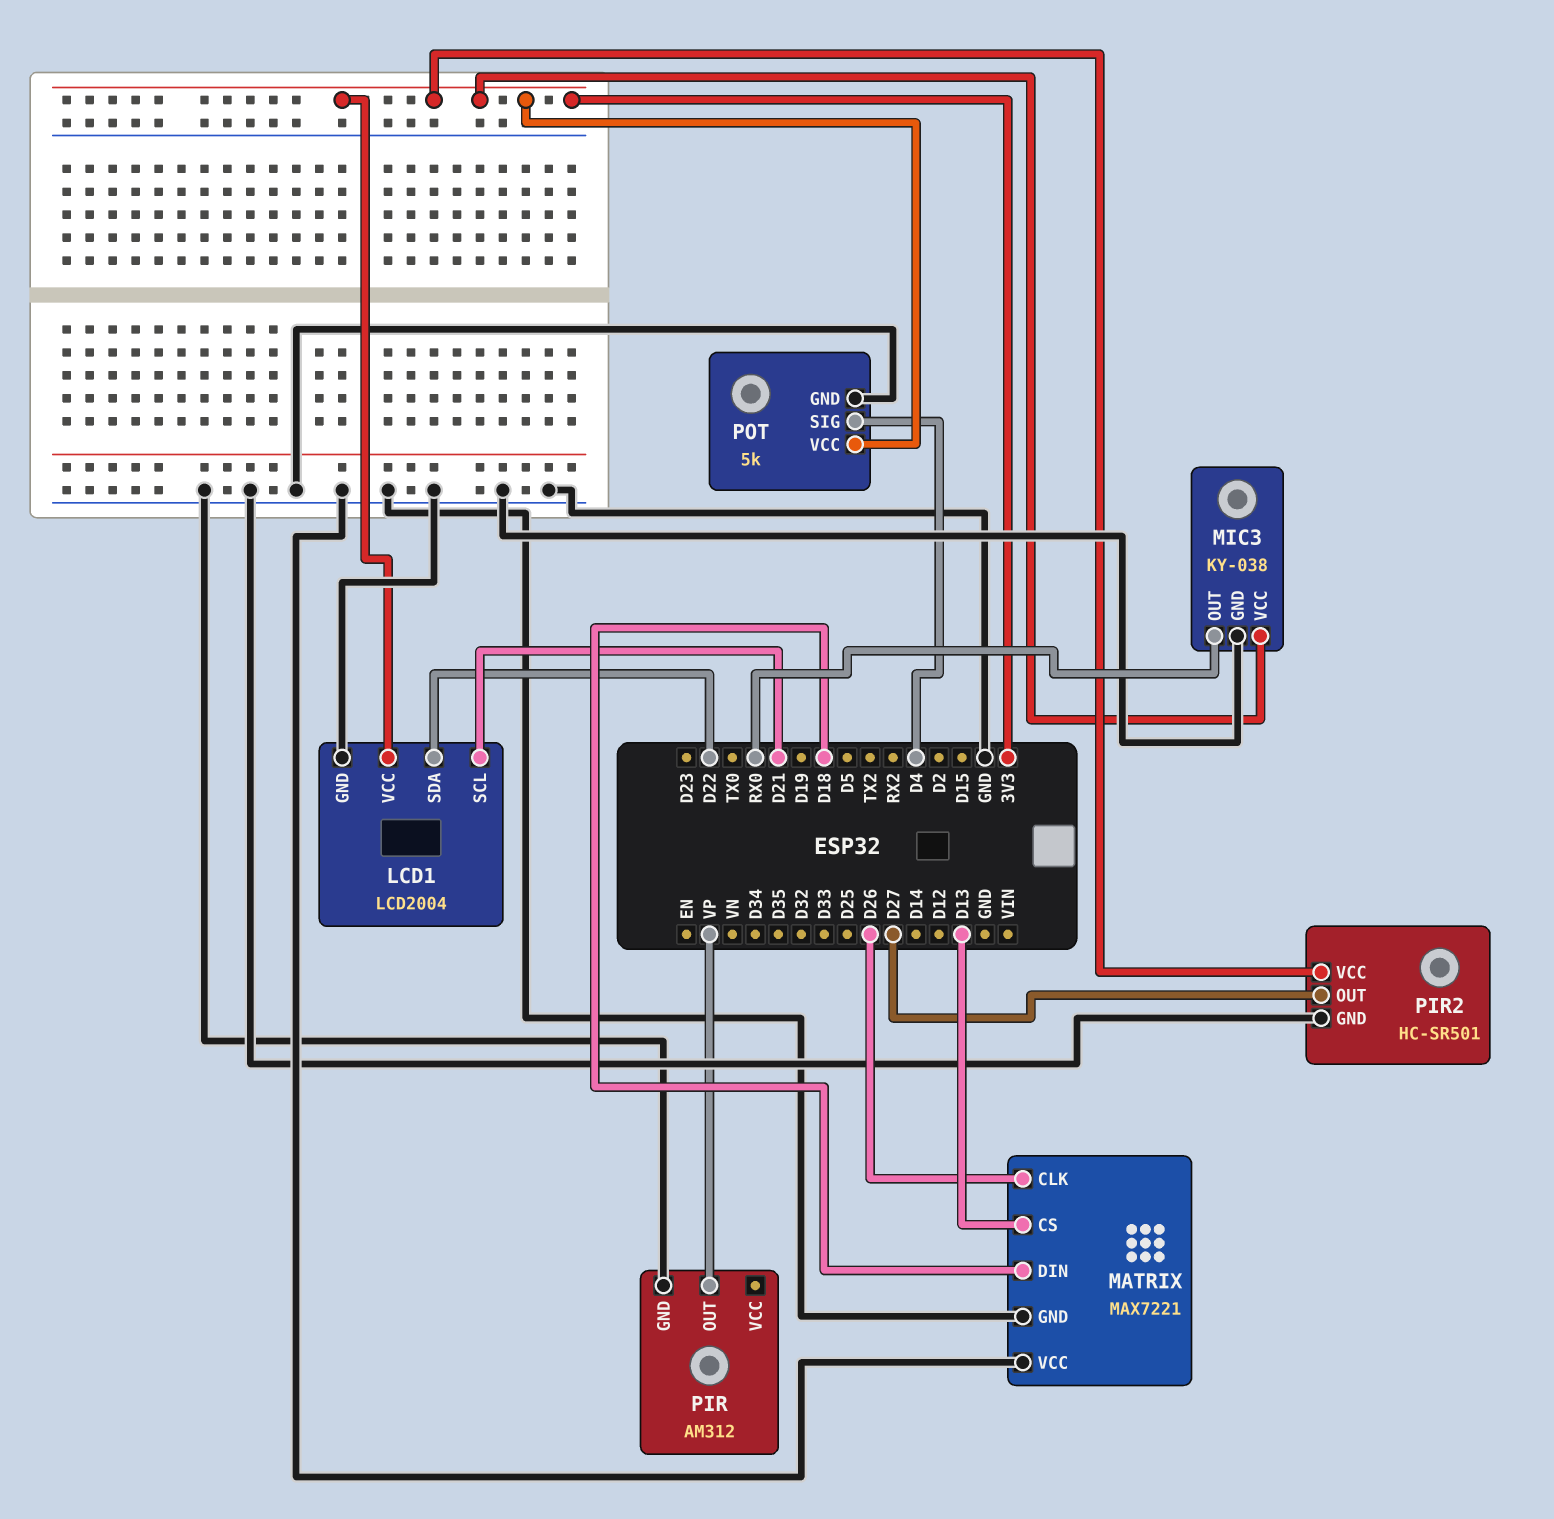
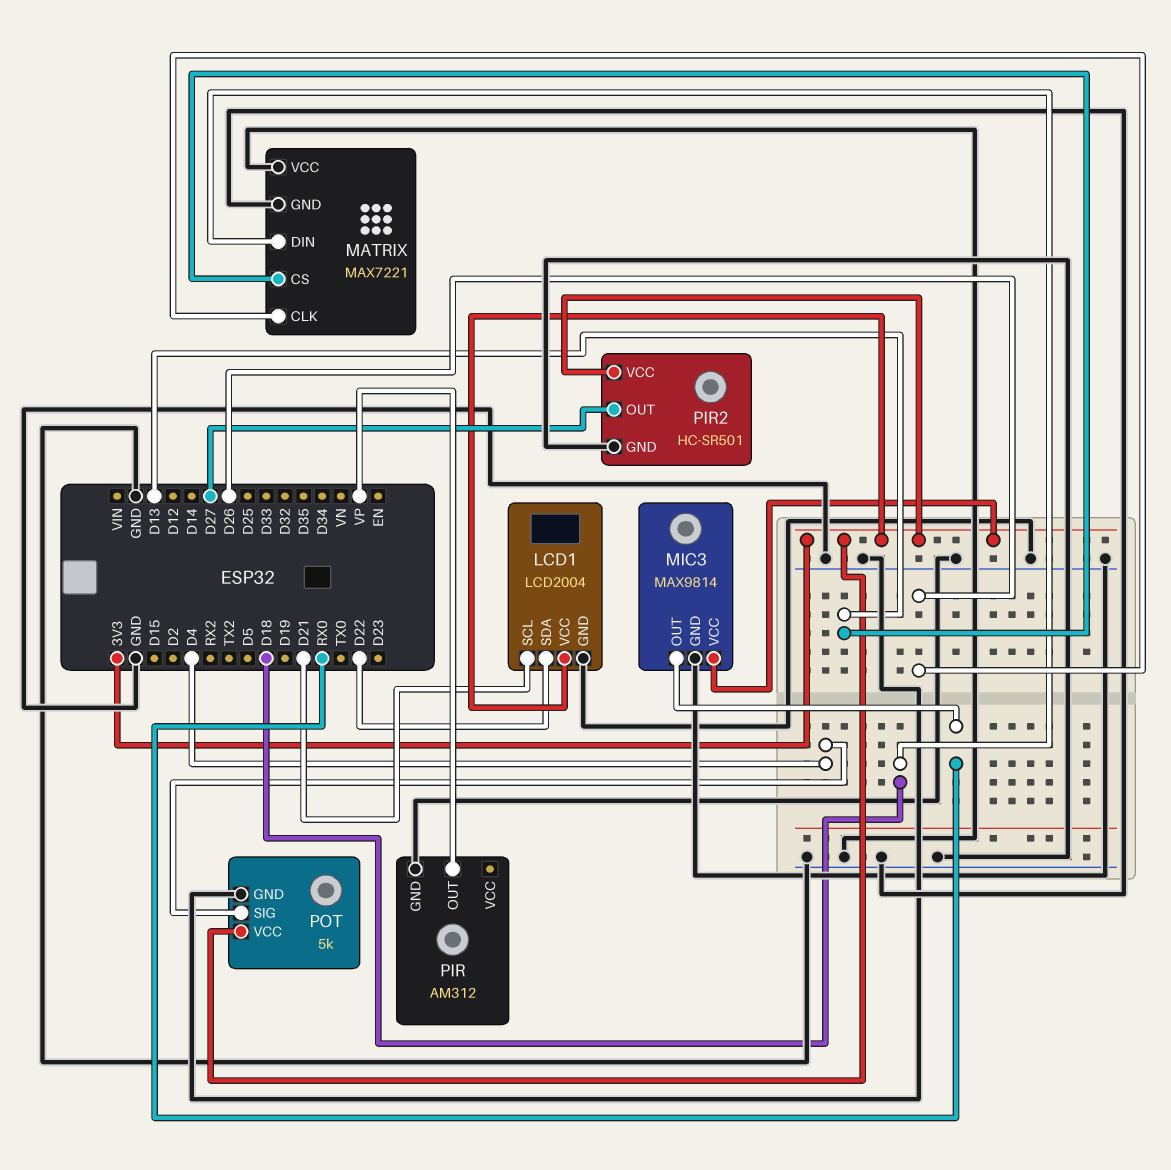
MIC3: KY-038 -> MAX9814

